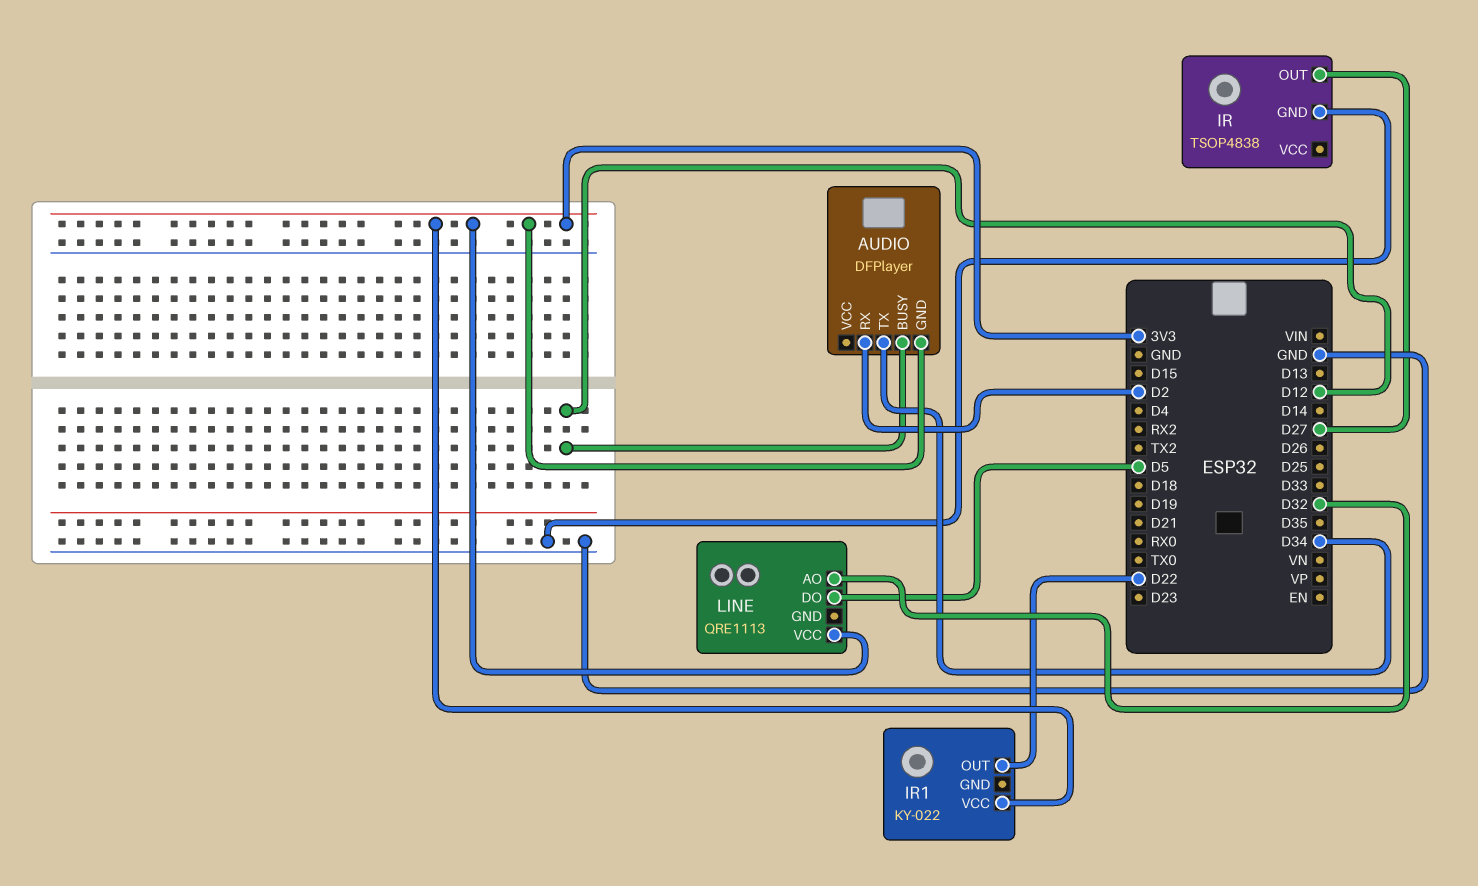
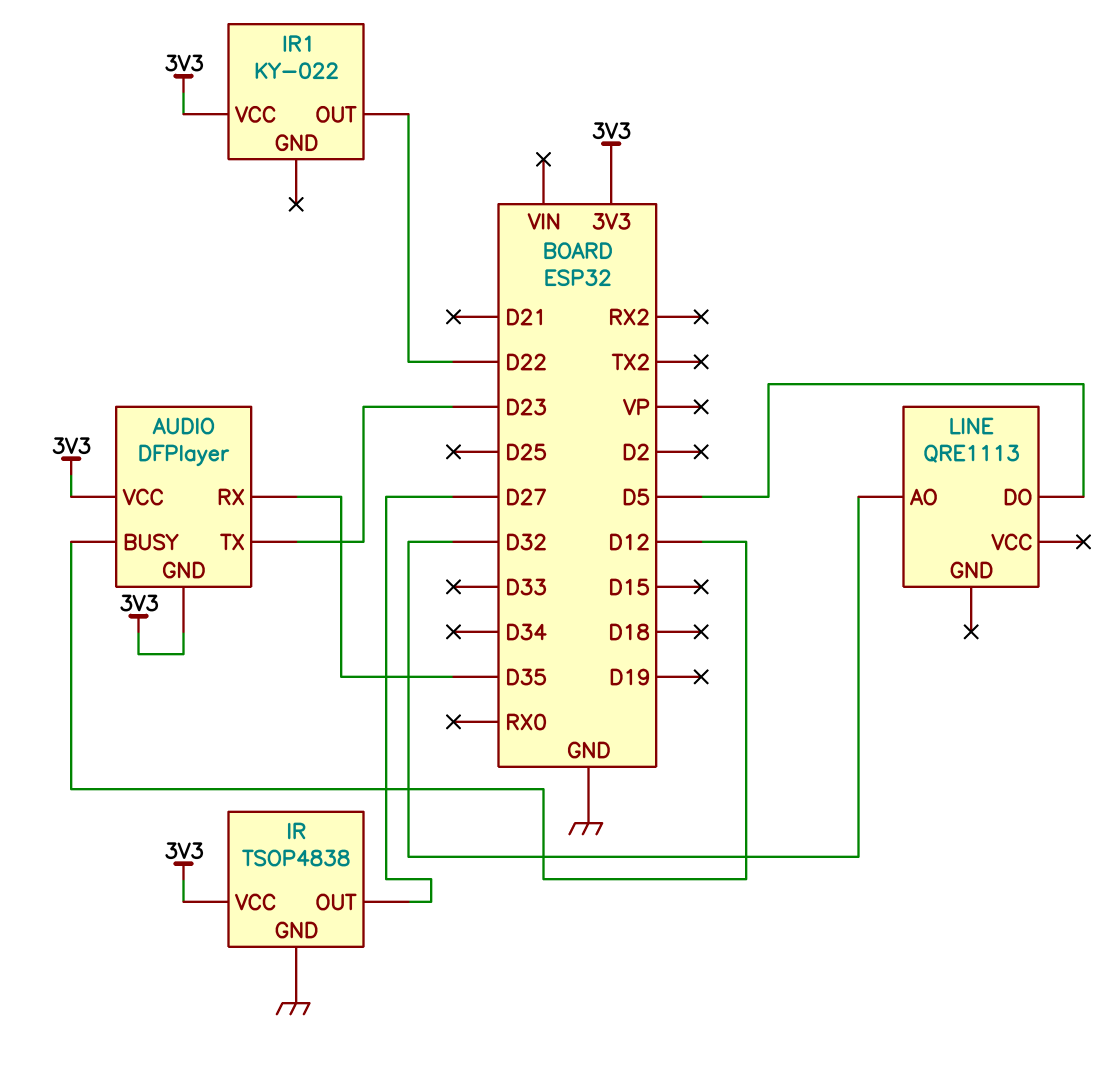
AUDIO pin RX: D2 -> D35
AUDIO pin TX: D34 -> D23
AUDIO pin VCC: none -> 3V3
IR pin VCC: none -> 3V3
LINE pin VCC: 3V3 -> none

